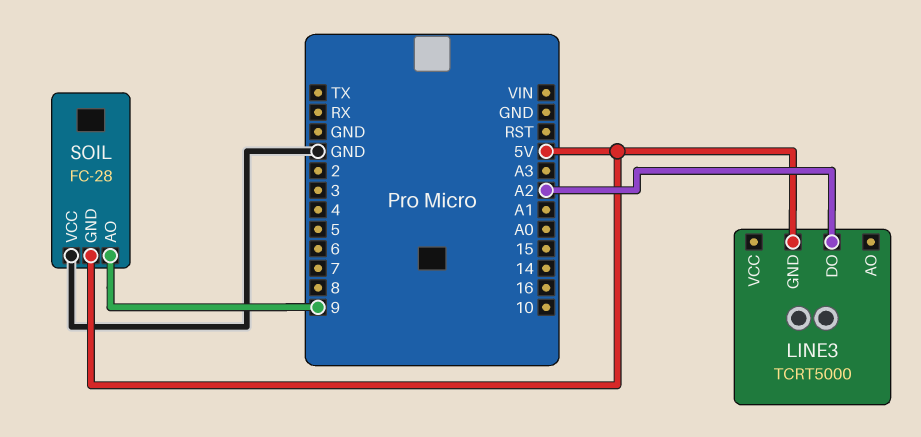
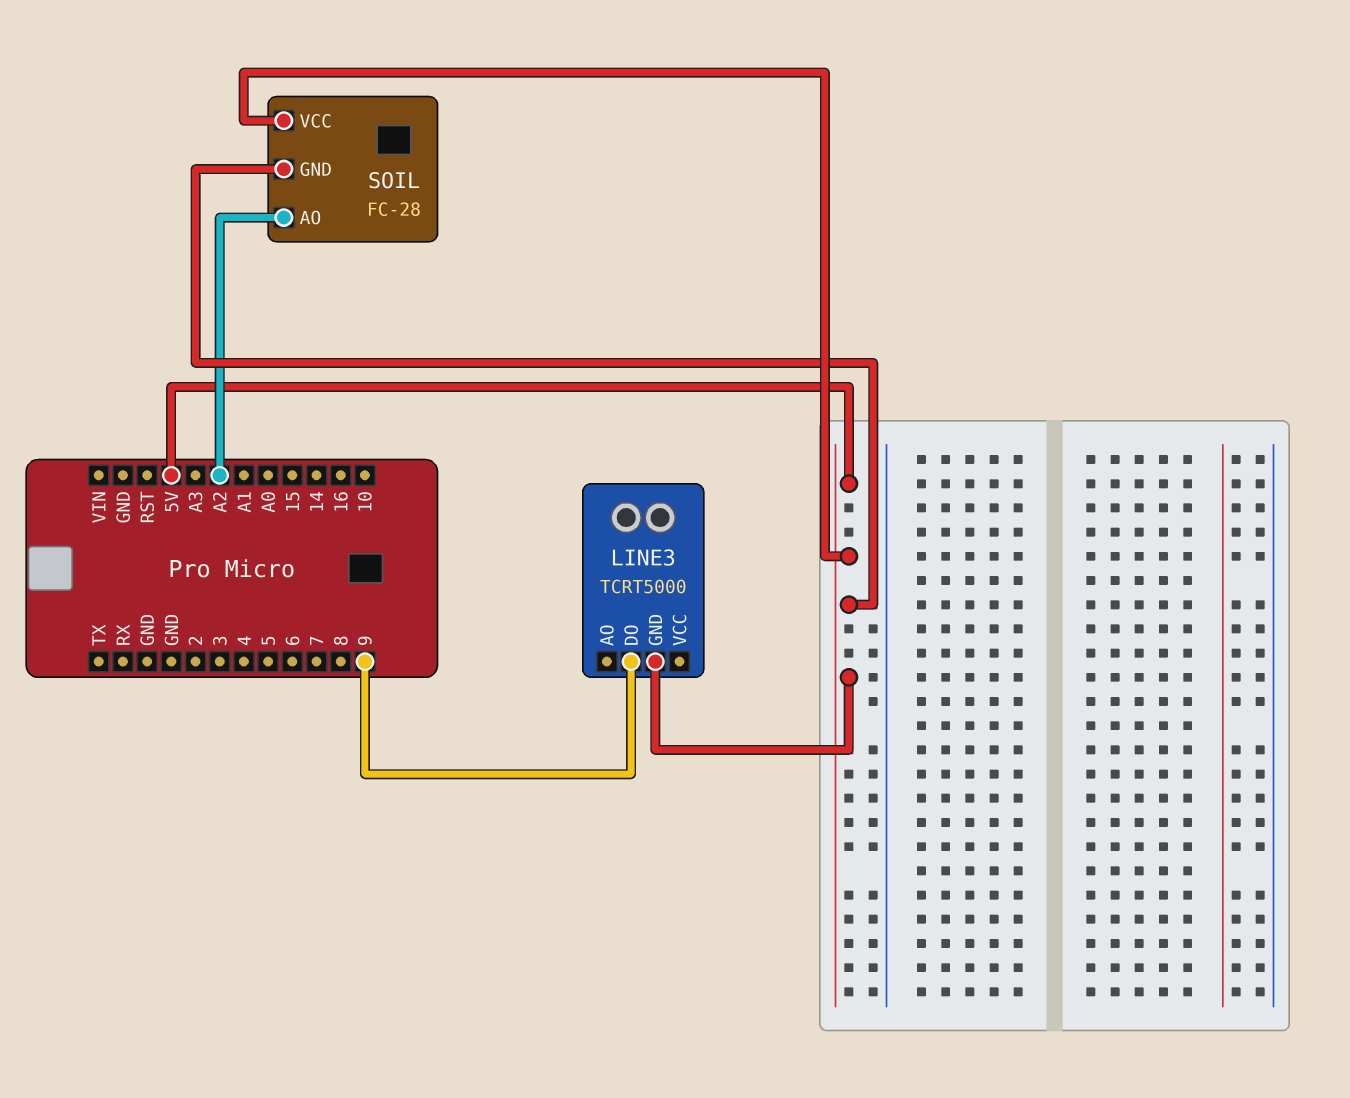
LINE3 pin DO: A2 -> 9
SOIL pin AO: 9 -> A2
SOIL pin VCC: GND -> 5V

